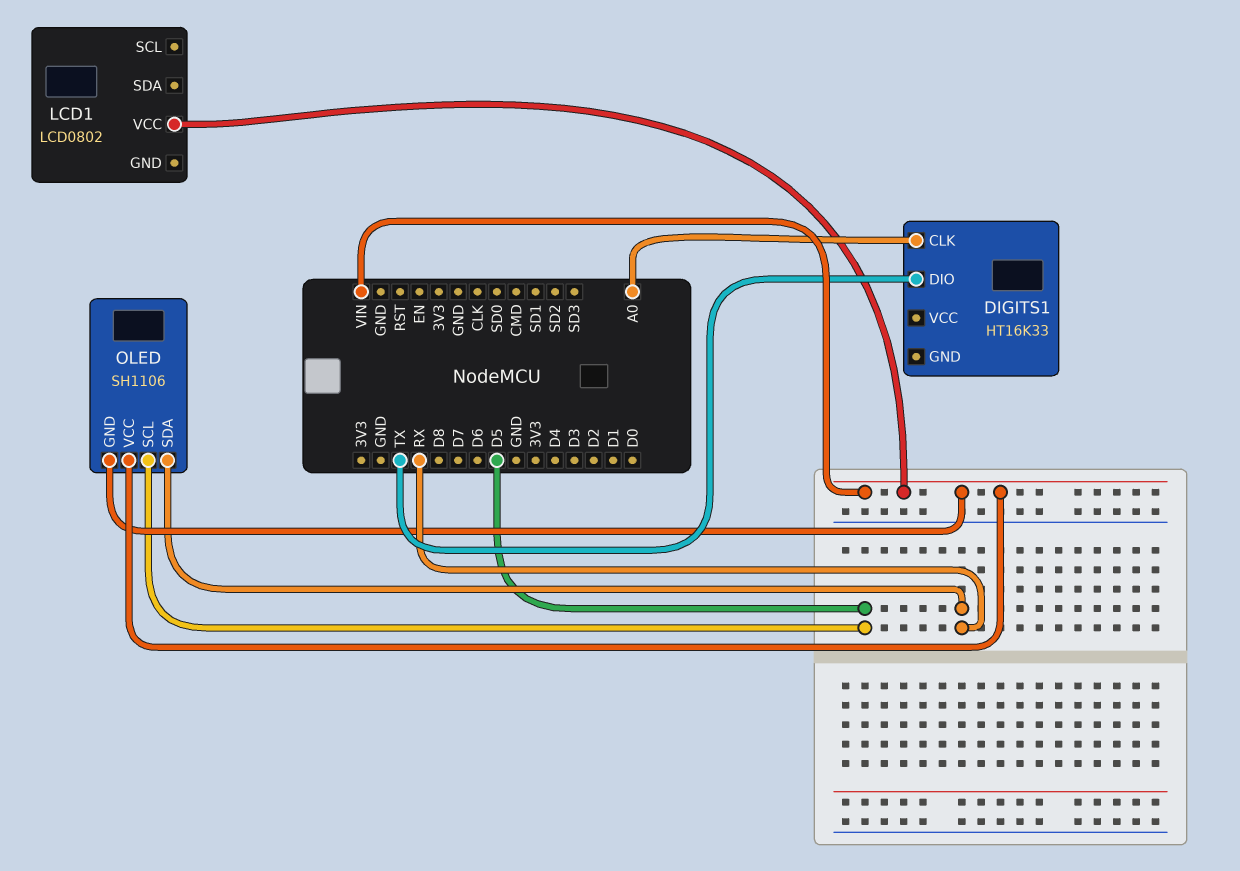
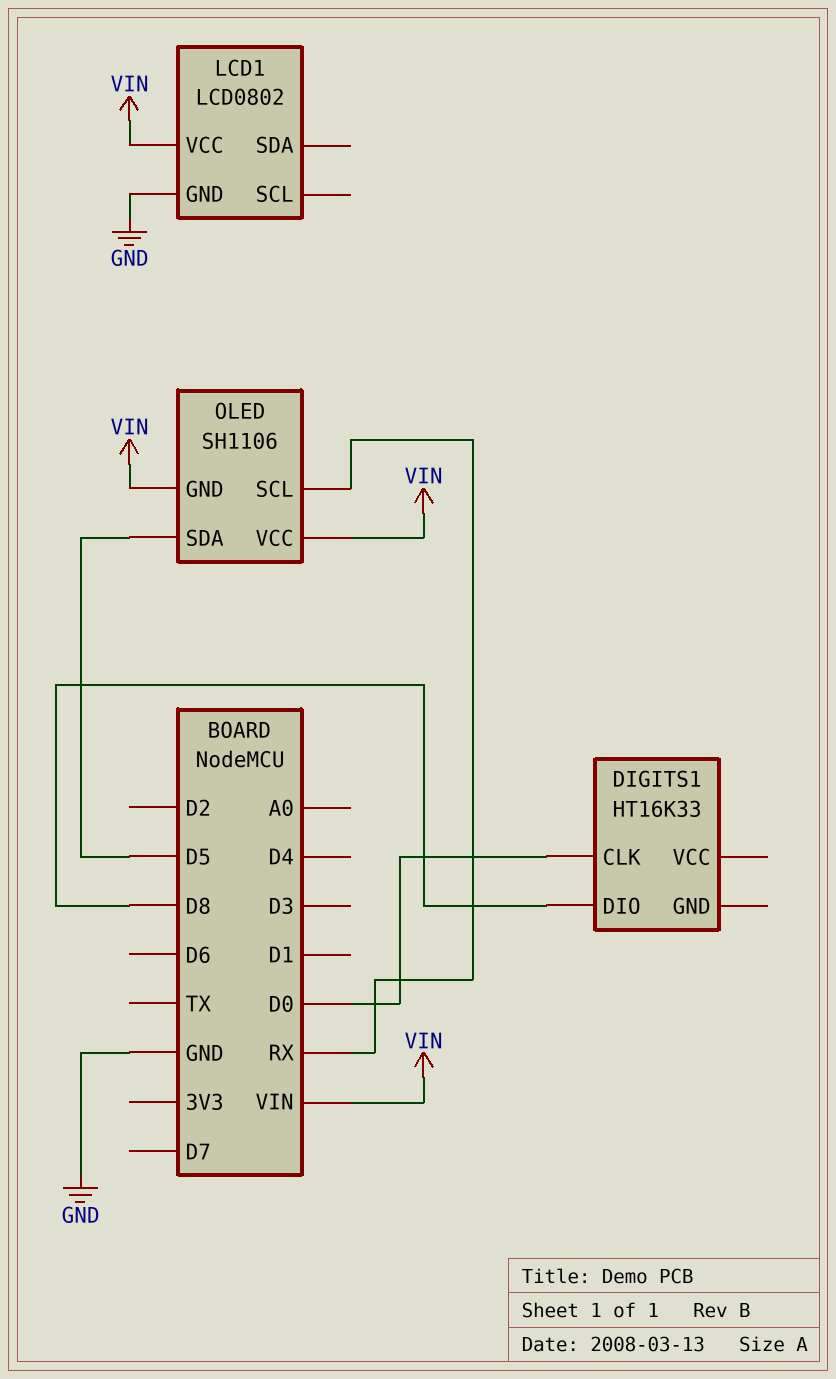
DIGITS1 pin CLK: A0 -> D0
DIGITS1 pin DIO: TX -> D8
LCD1 pin GND: none -> GND
OLED pin SCL: D5 -> RX
OLED pin SDA: RX -> D5

